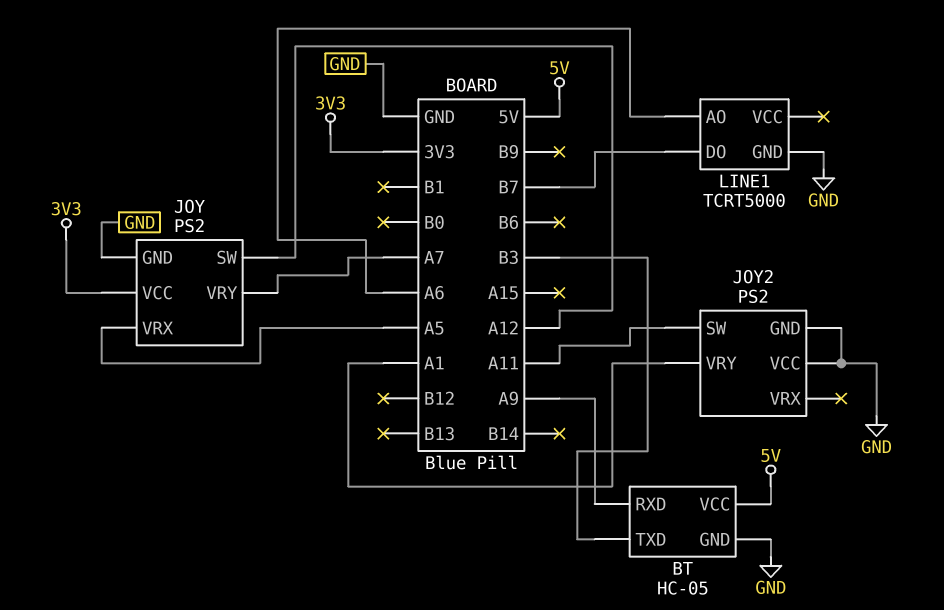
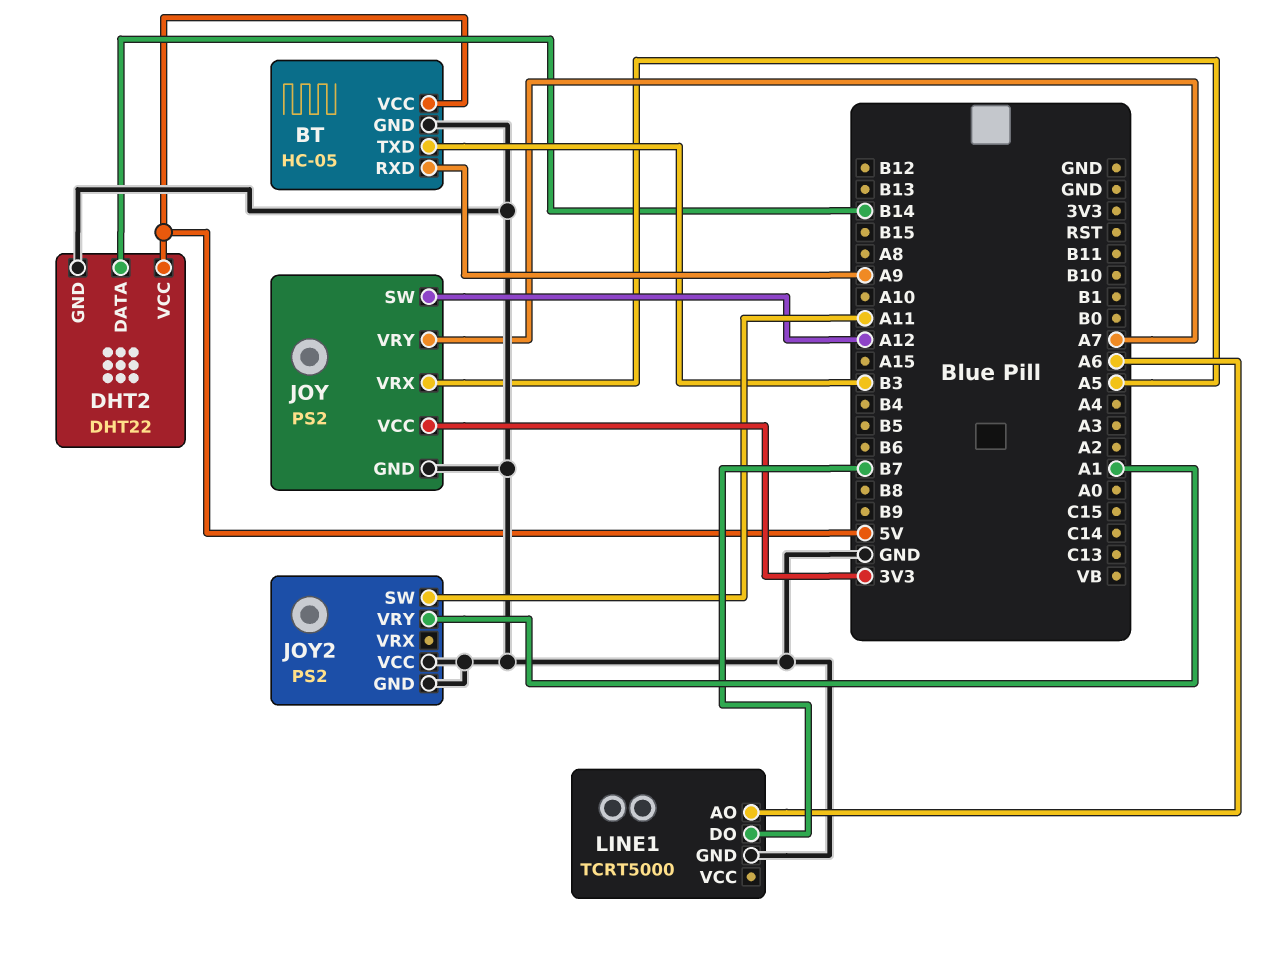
DHT2: none -> DHT22
DHT2 pin DATA: none -> B14
DHT2 pin GND: none -> GND
DHT2 pin VCC: none -> 5V

